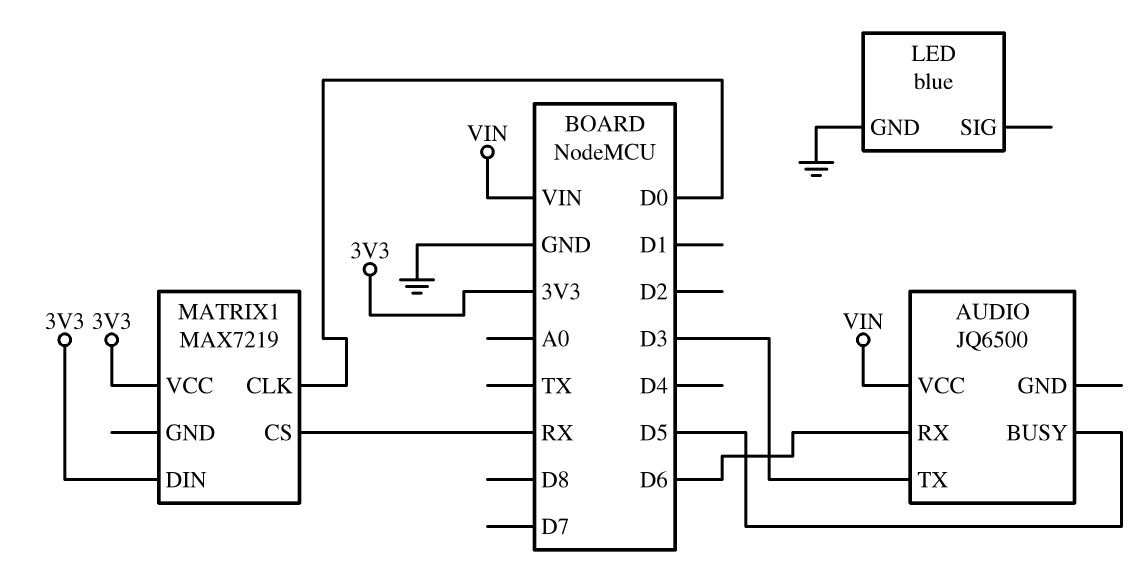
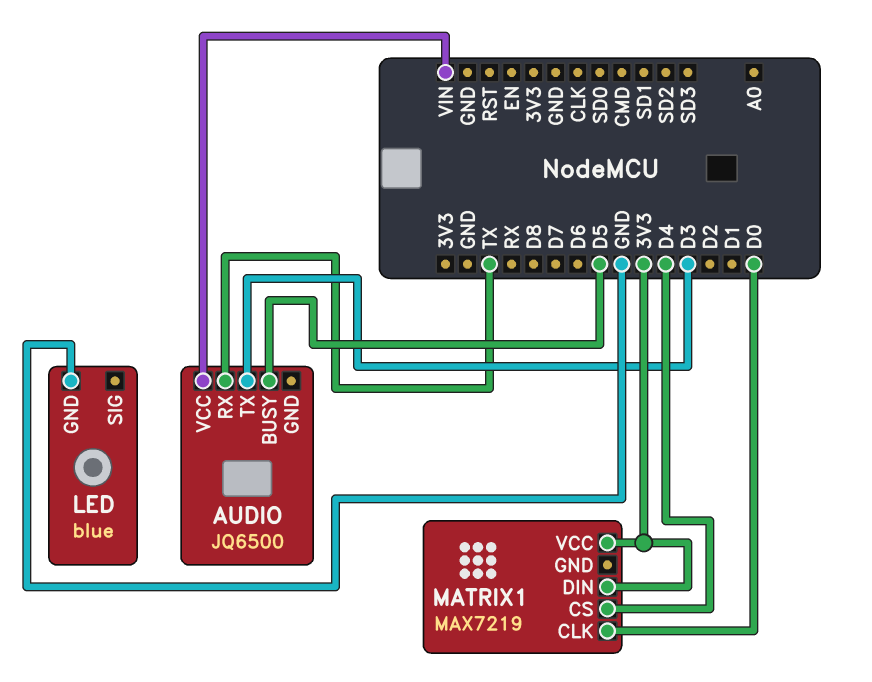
AUDIO pin RX: D6 -> TX
MATRIX1 pin CS: RX -> D4

